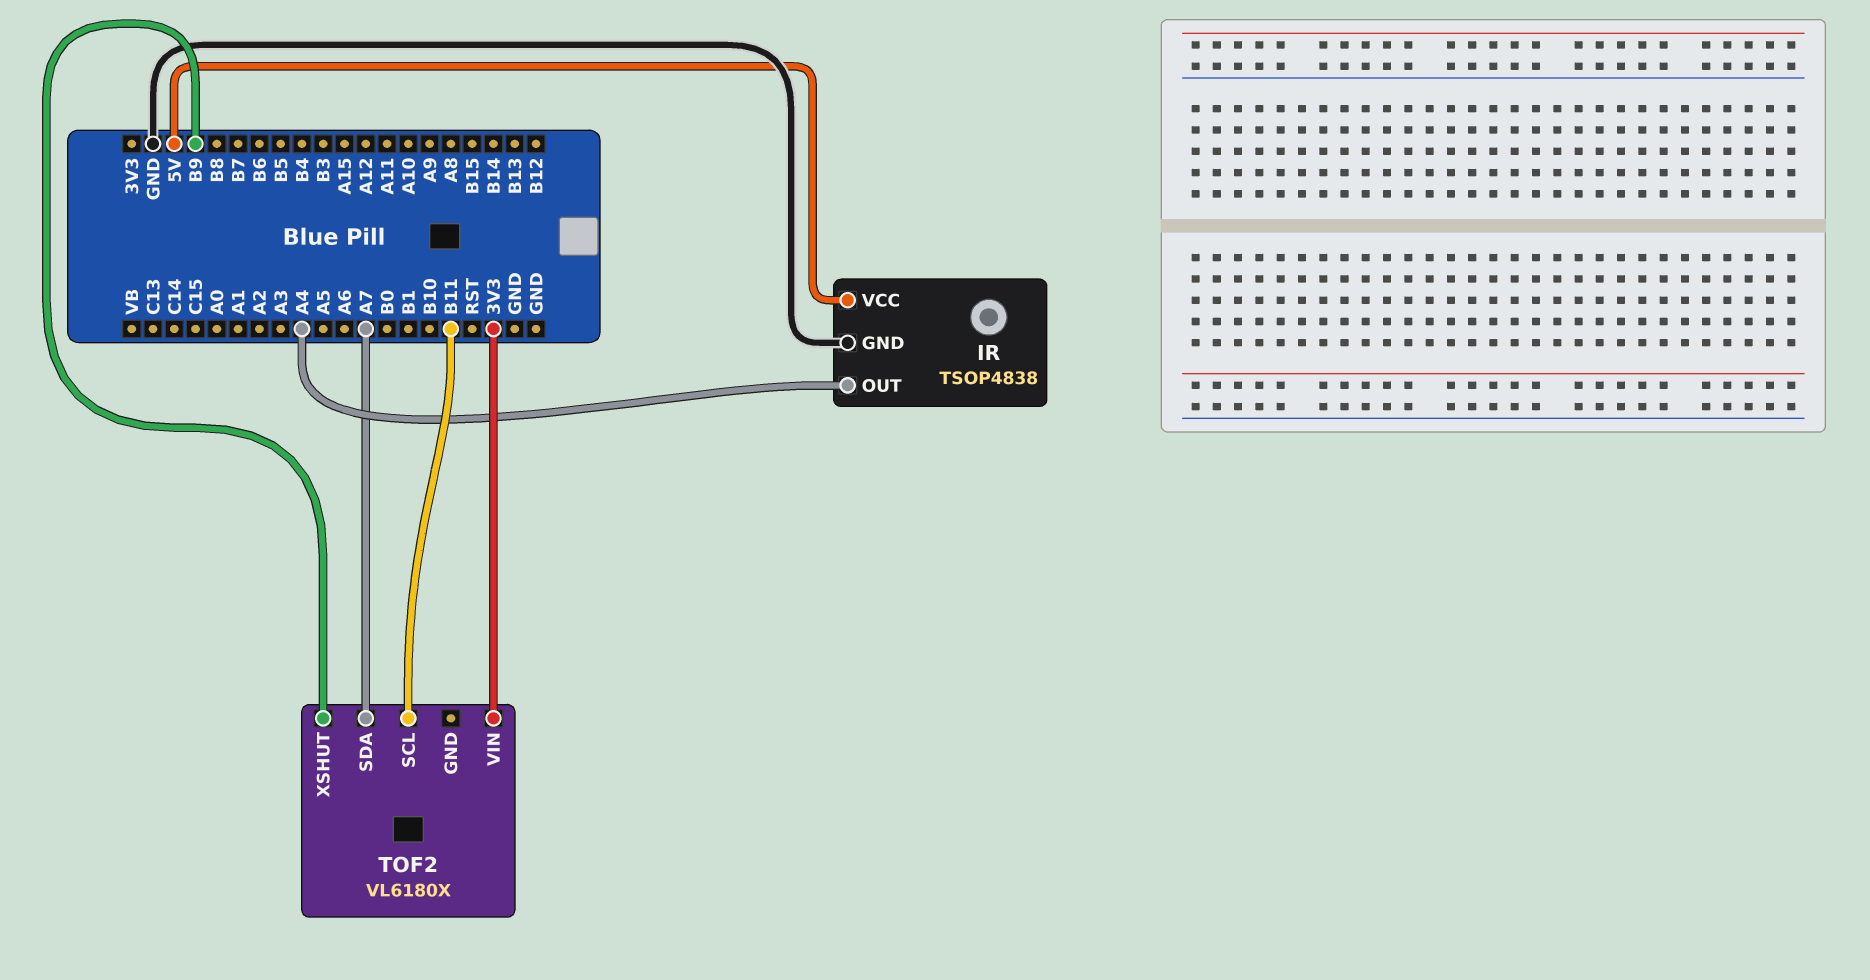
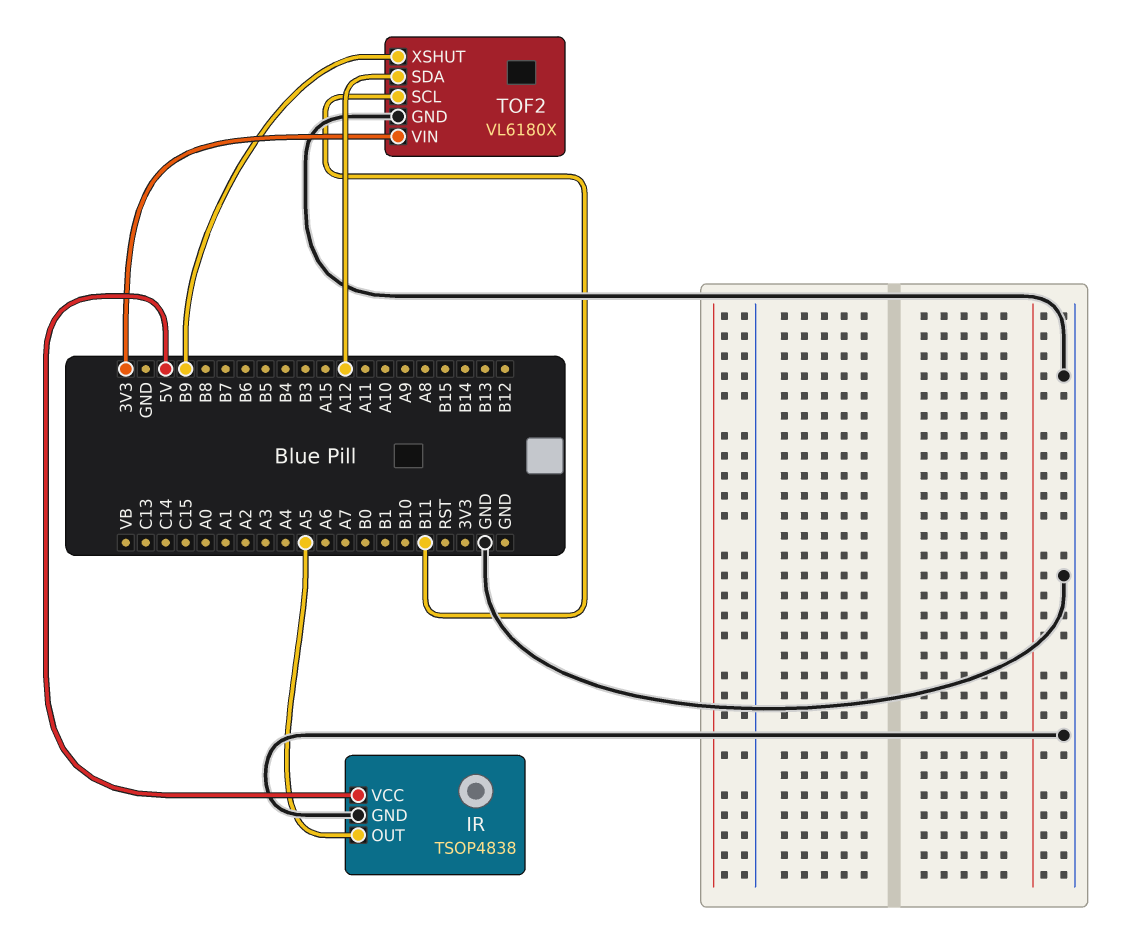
IR pin OUT: A4 -> A5
TOF2 pin GND: none -> GND
TOF2 pin SDA: A7 -> A12

